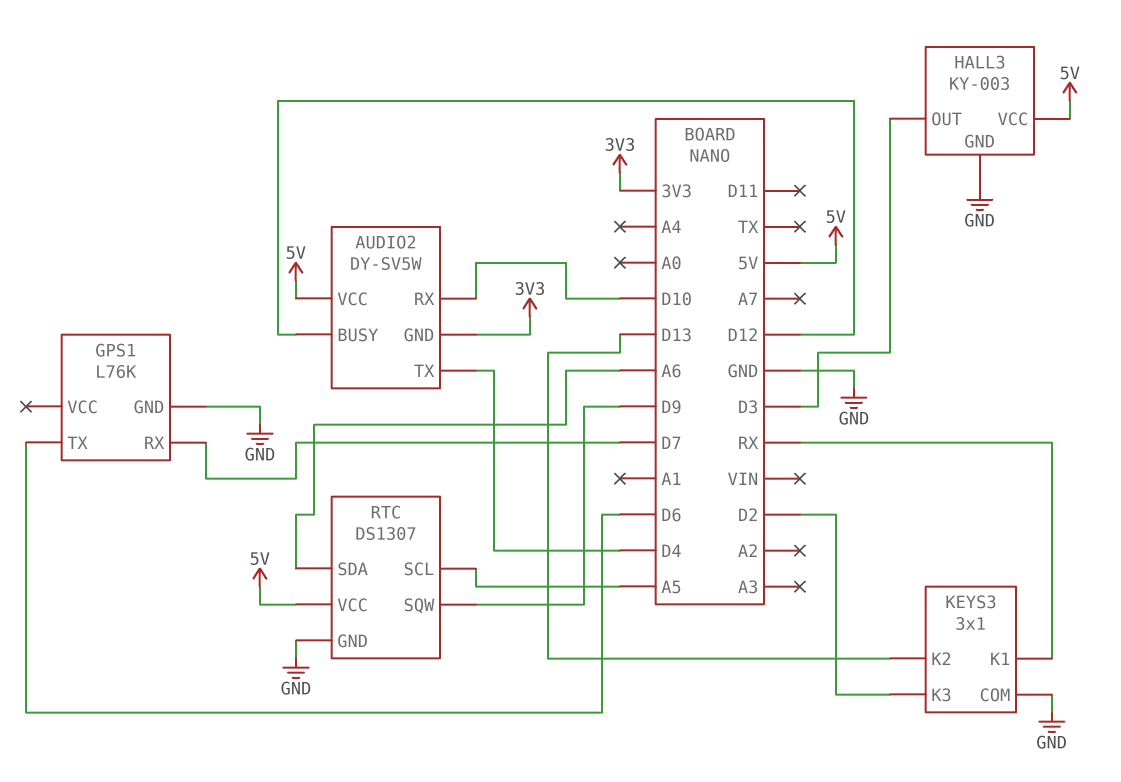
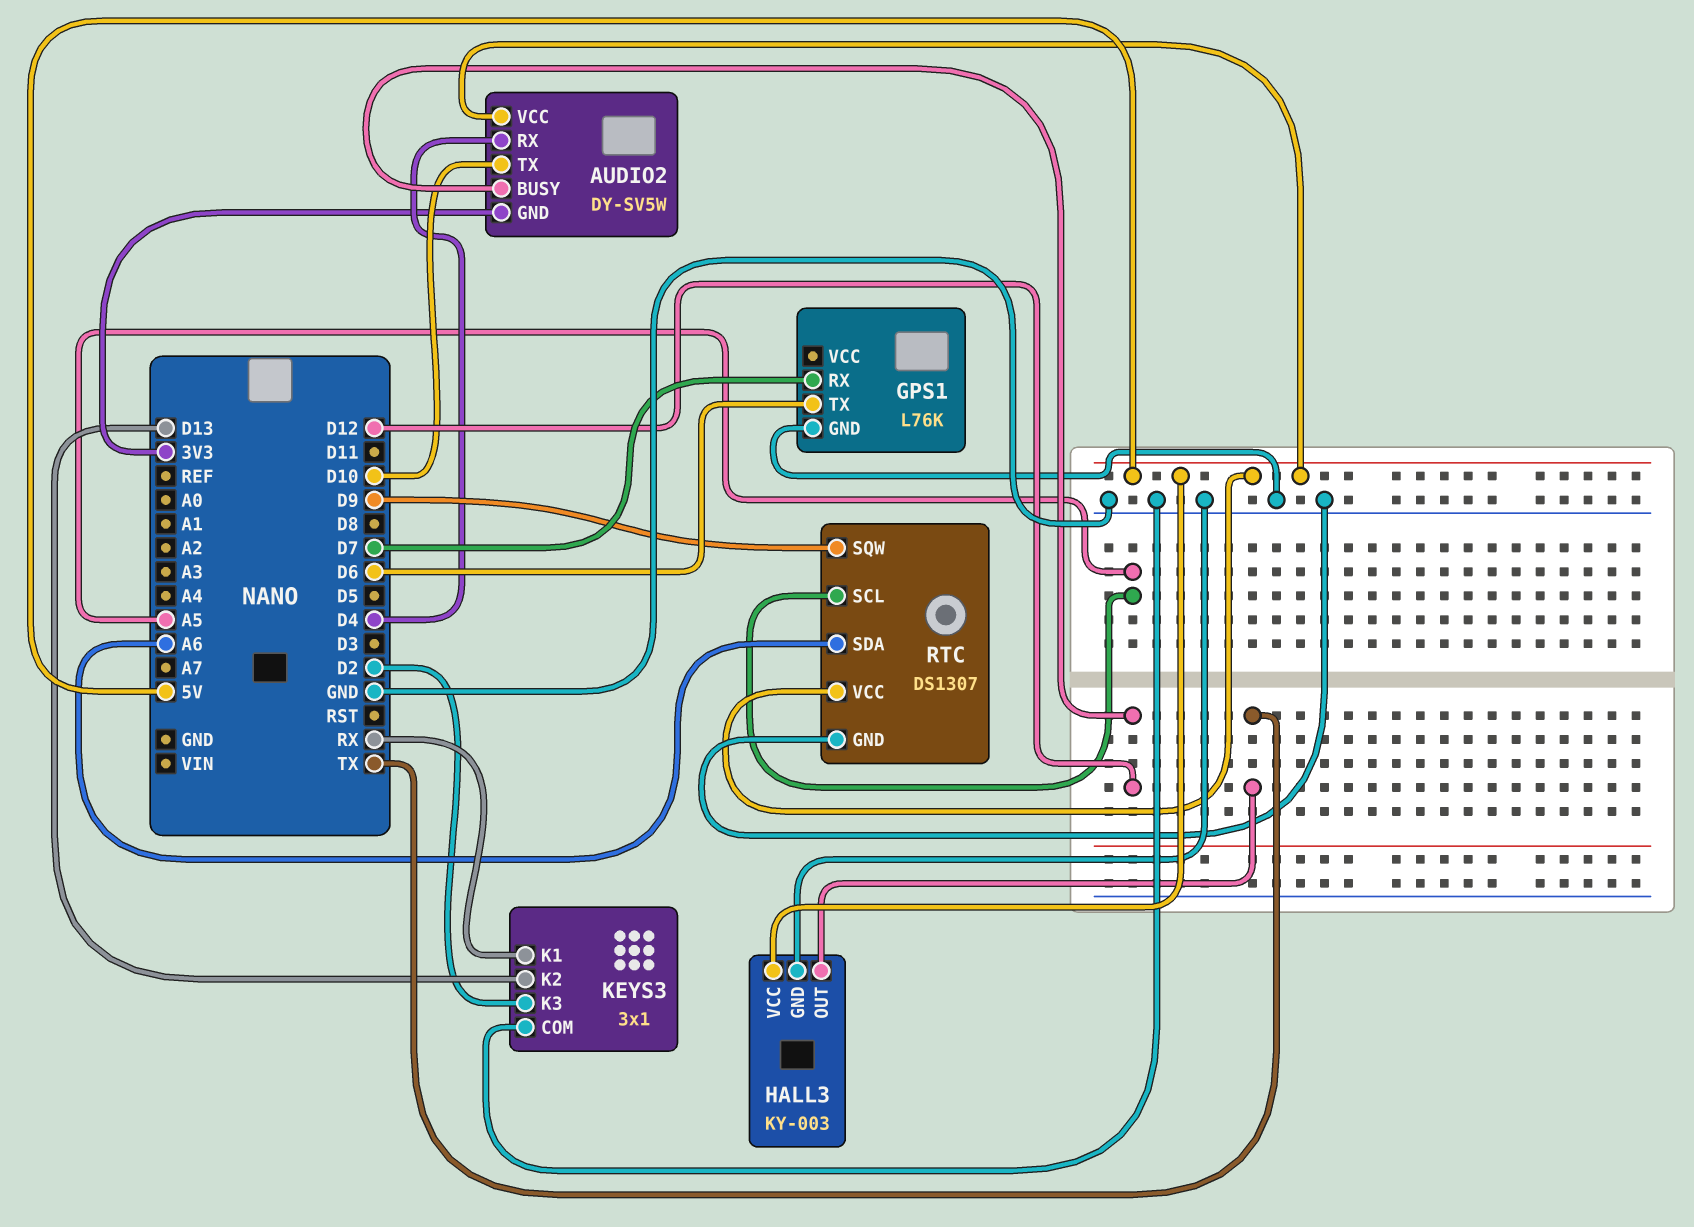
AUDIO2 pin RX: D10 -> D4
AUDIO2 pin TX: D4 -> D10
HALL3 pin OUT: D3 -> TX

